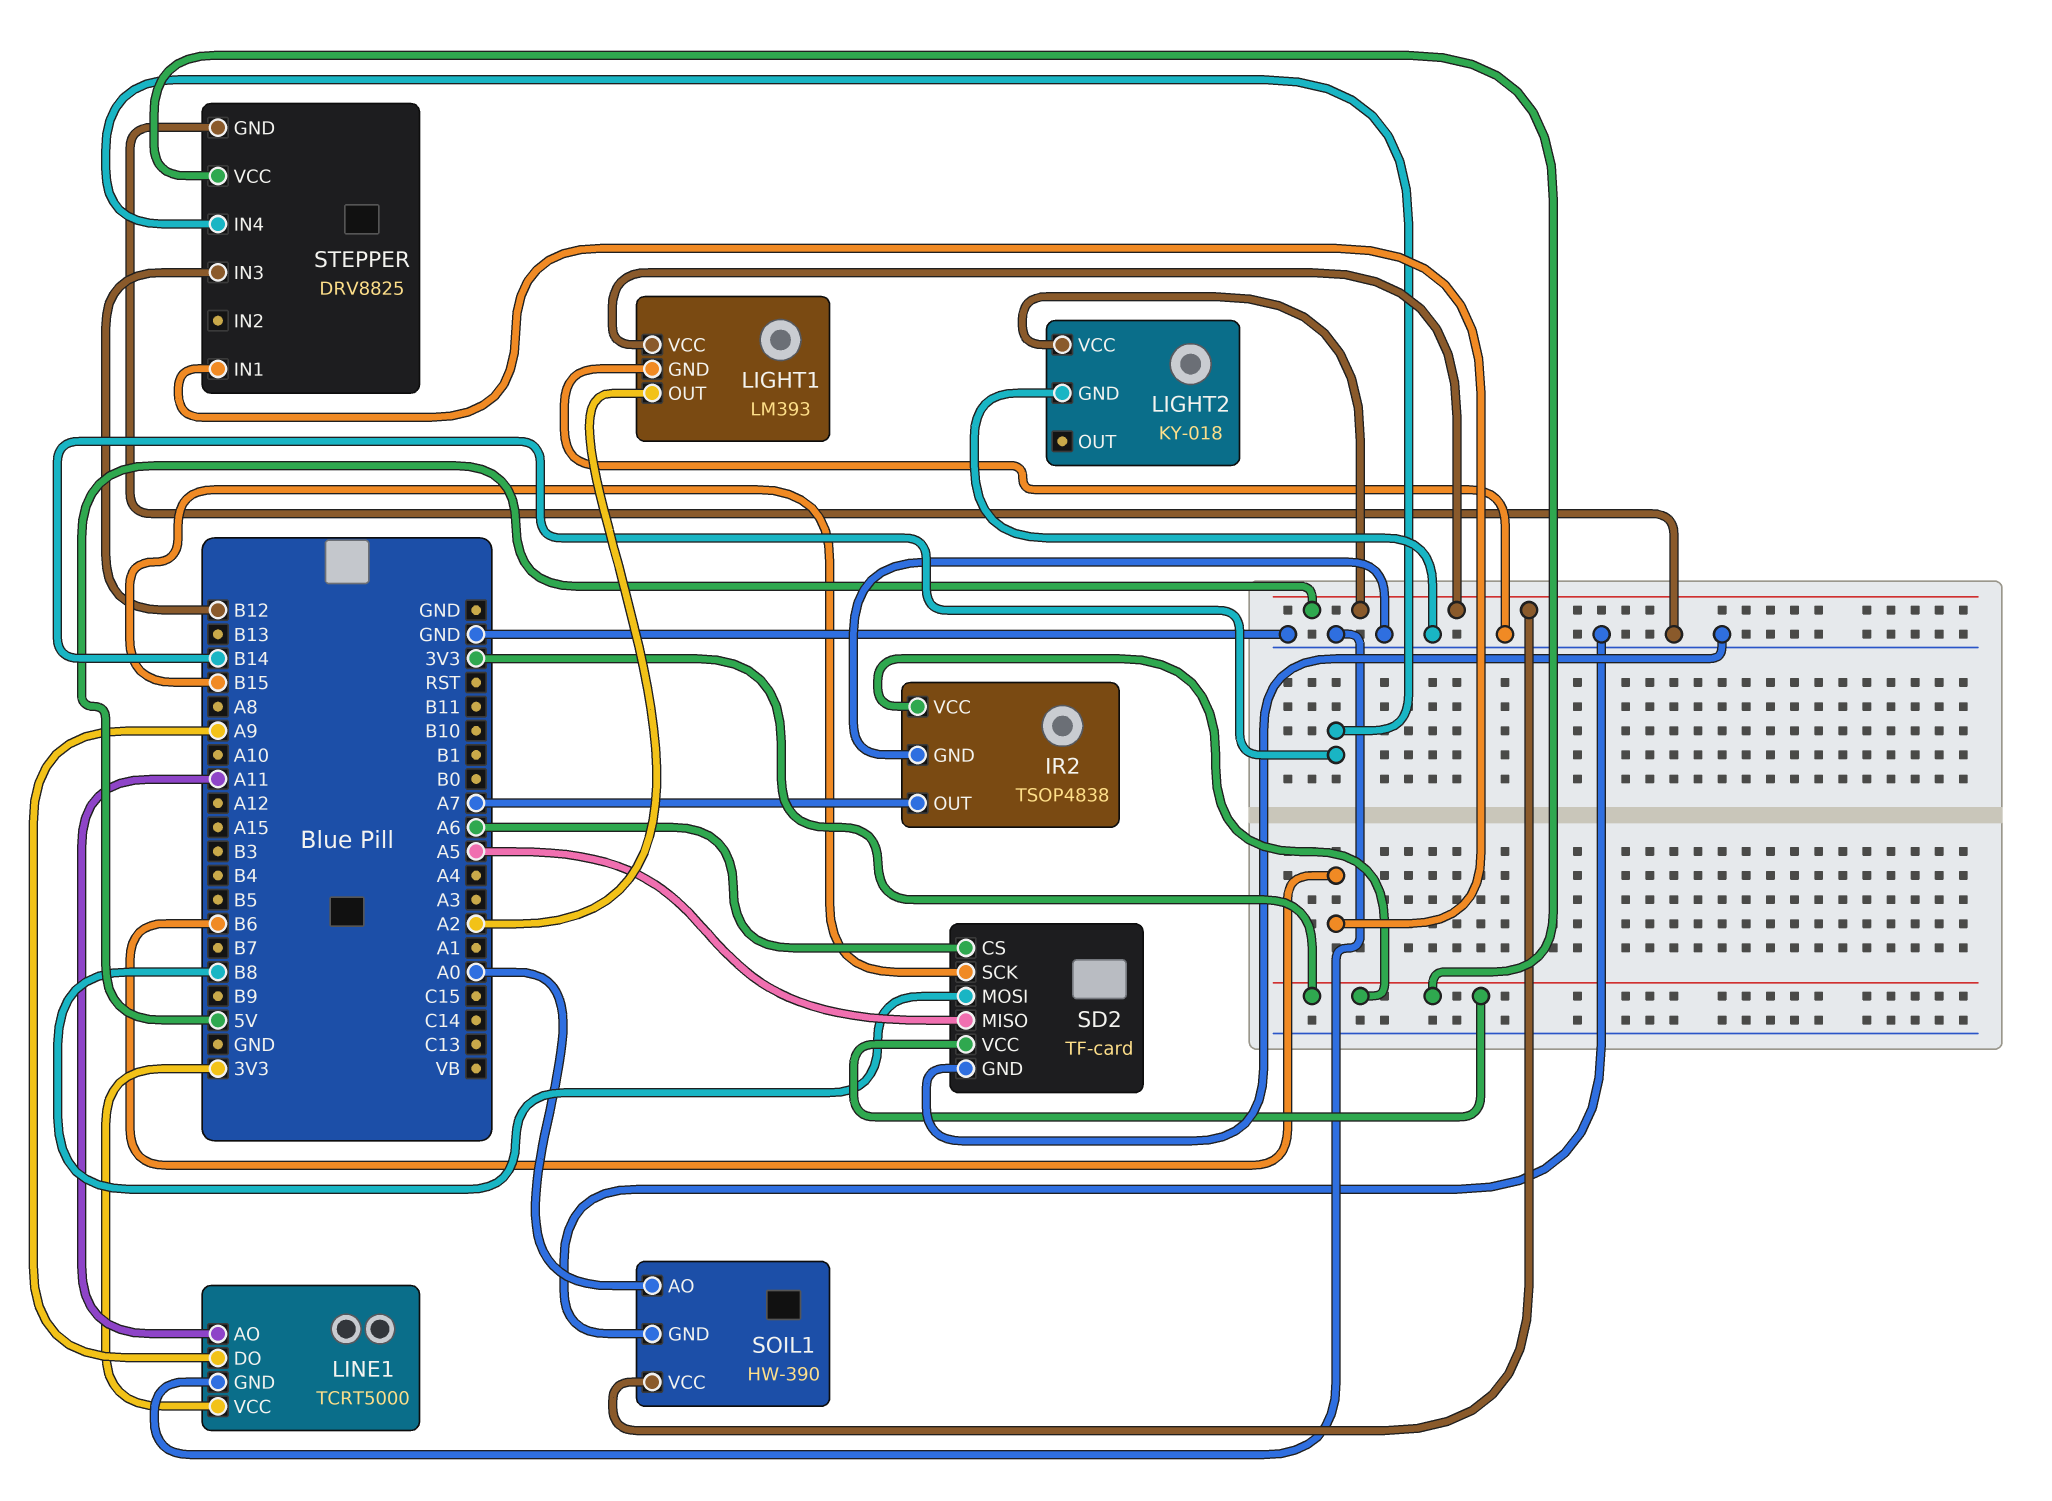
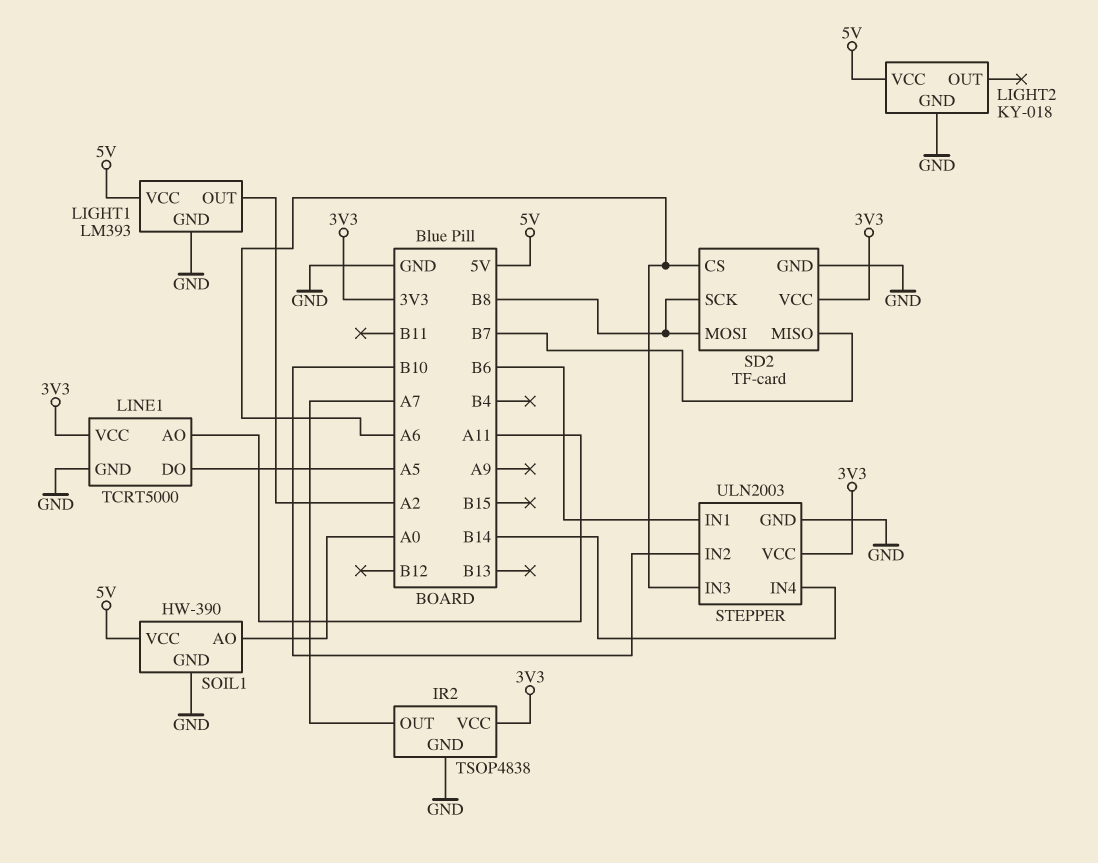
LINE1 pin DO: A9 -> A5
SD2 pin MISO: A5 -> B7
SD2 pin SCK: B15 -> B8
STEPPER: DRV8825 -> ULN2003
STEPPER pin IN2: none -> B10
STEPPER pin IN3: B12 -> A6

